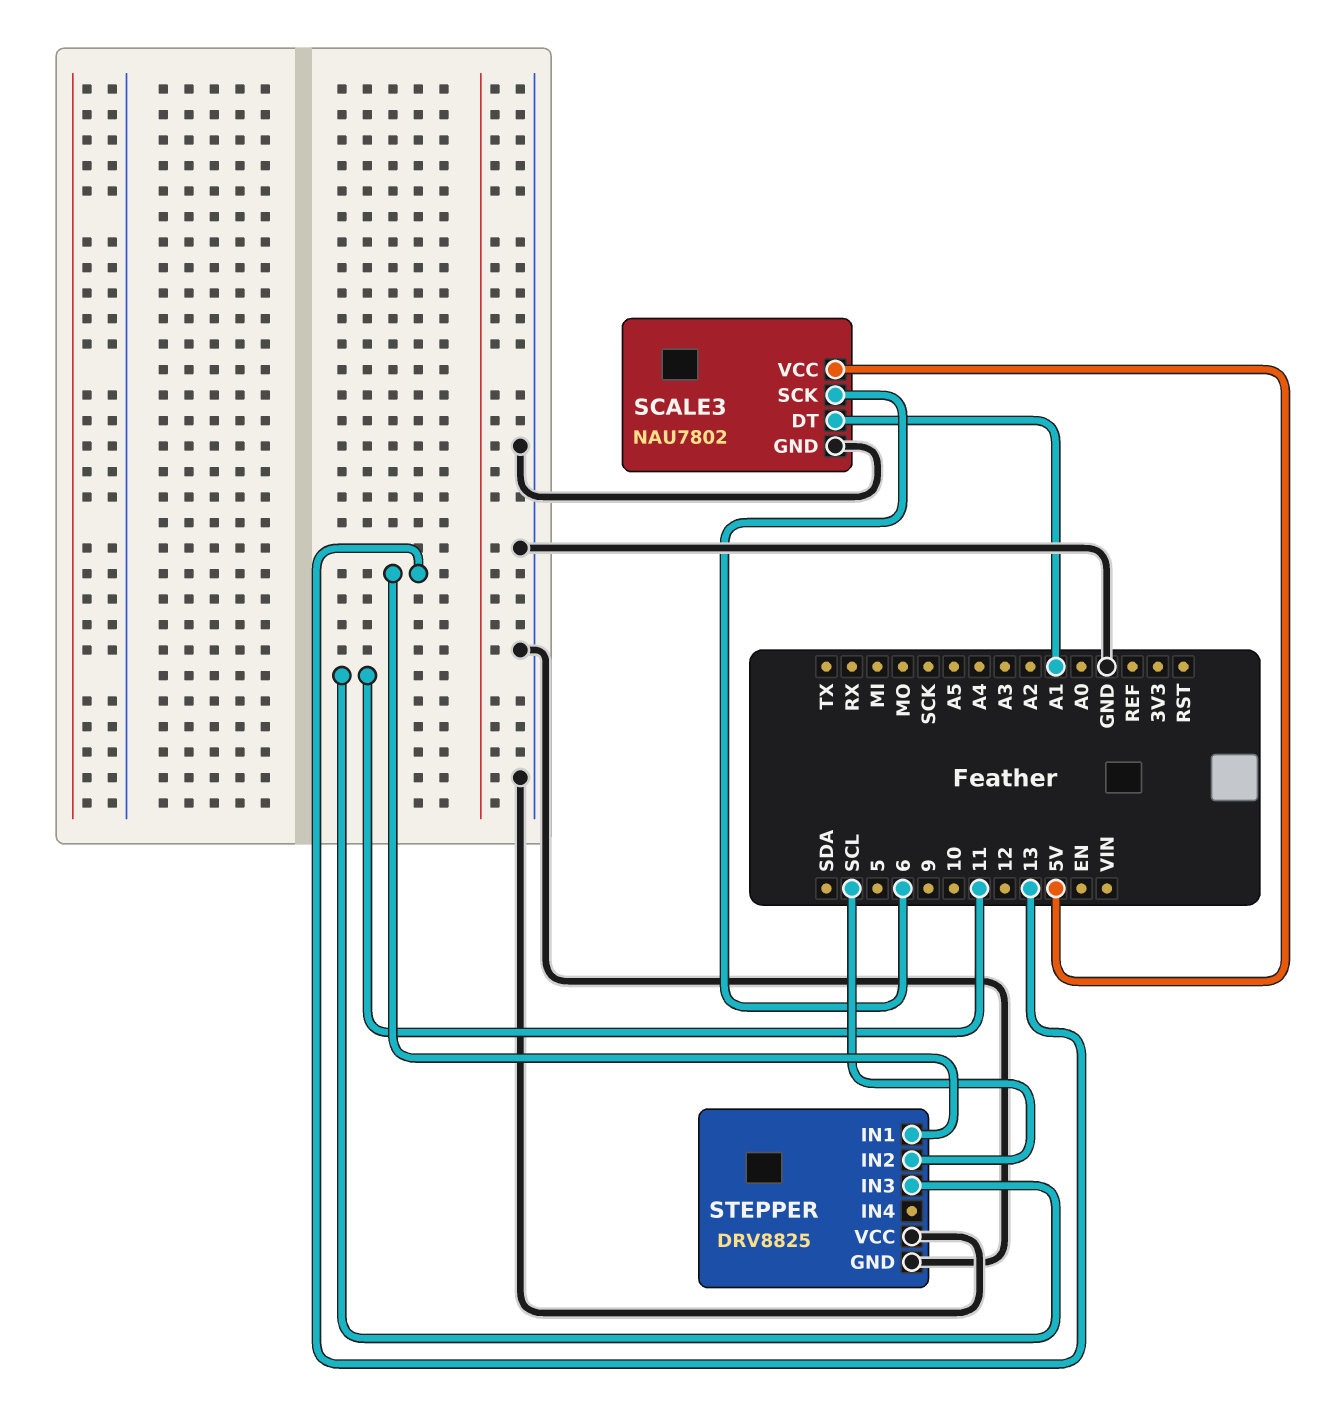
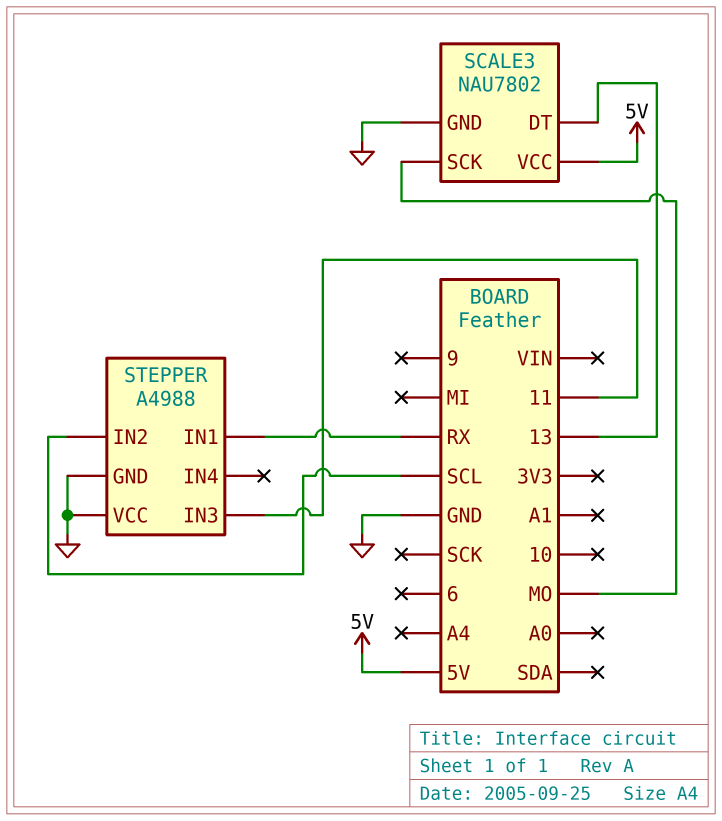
SCALE3 pin DT: A1 -> 13
SCALE3 pin SCK: 6 -> MO
STEPPER: DRV8825 -> A4988
STEPPER pin IN1: 13 -> RX

